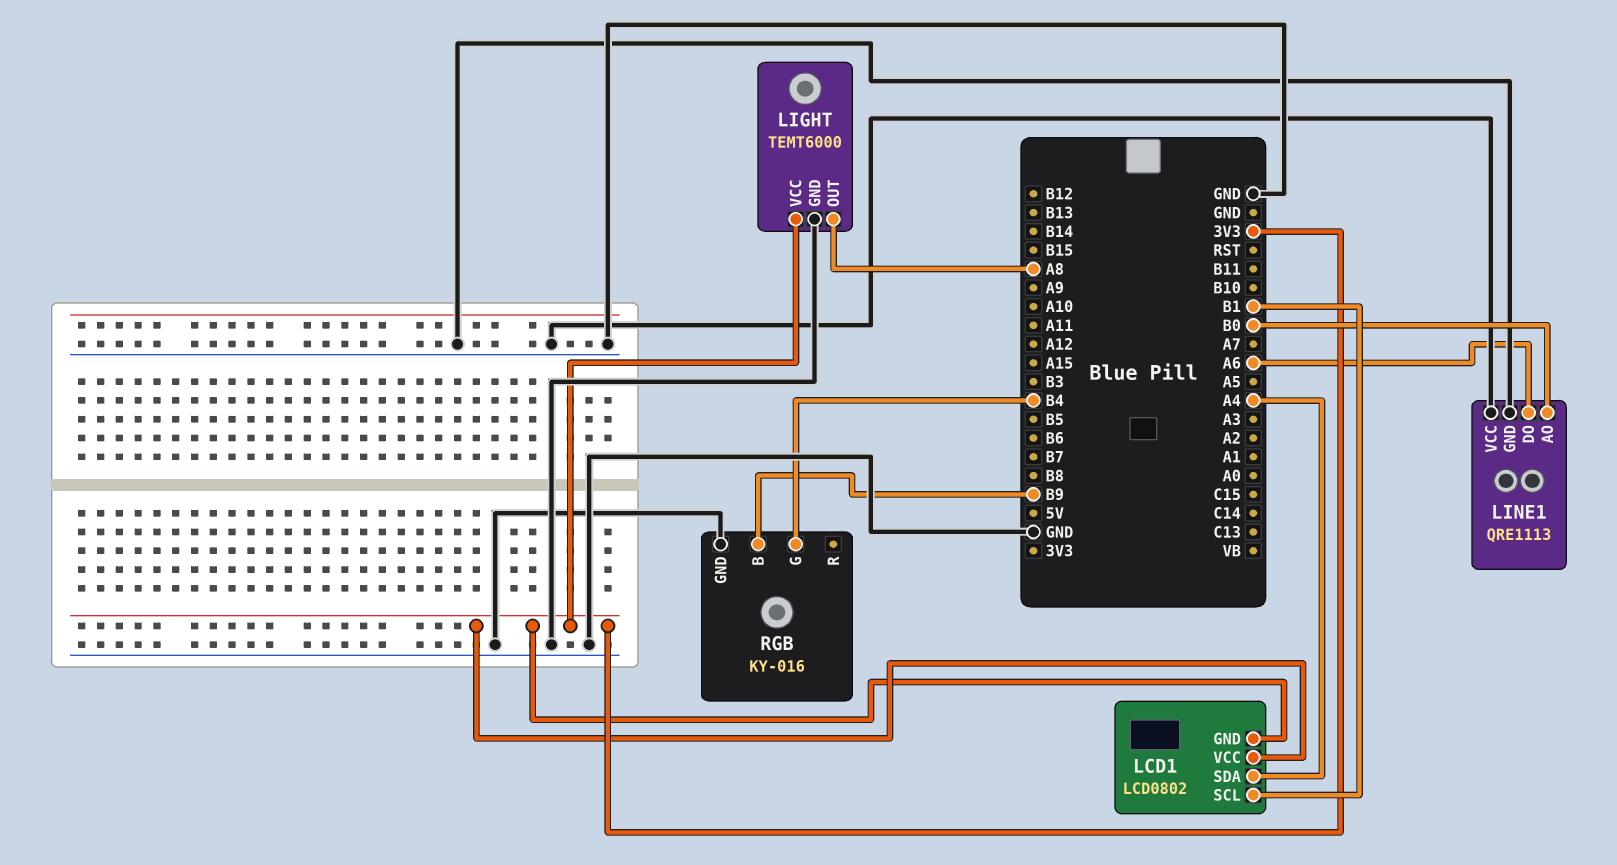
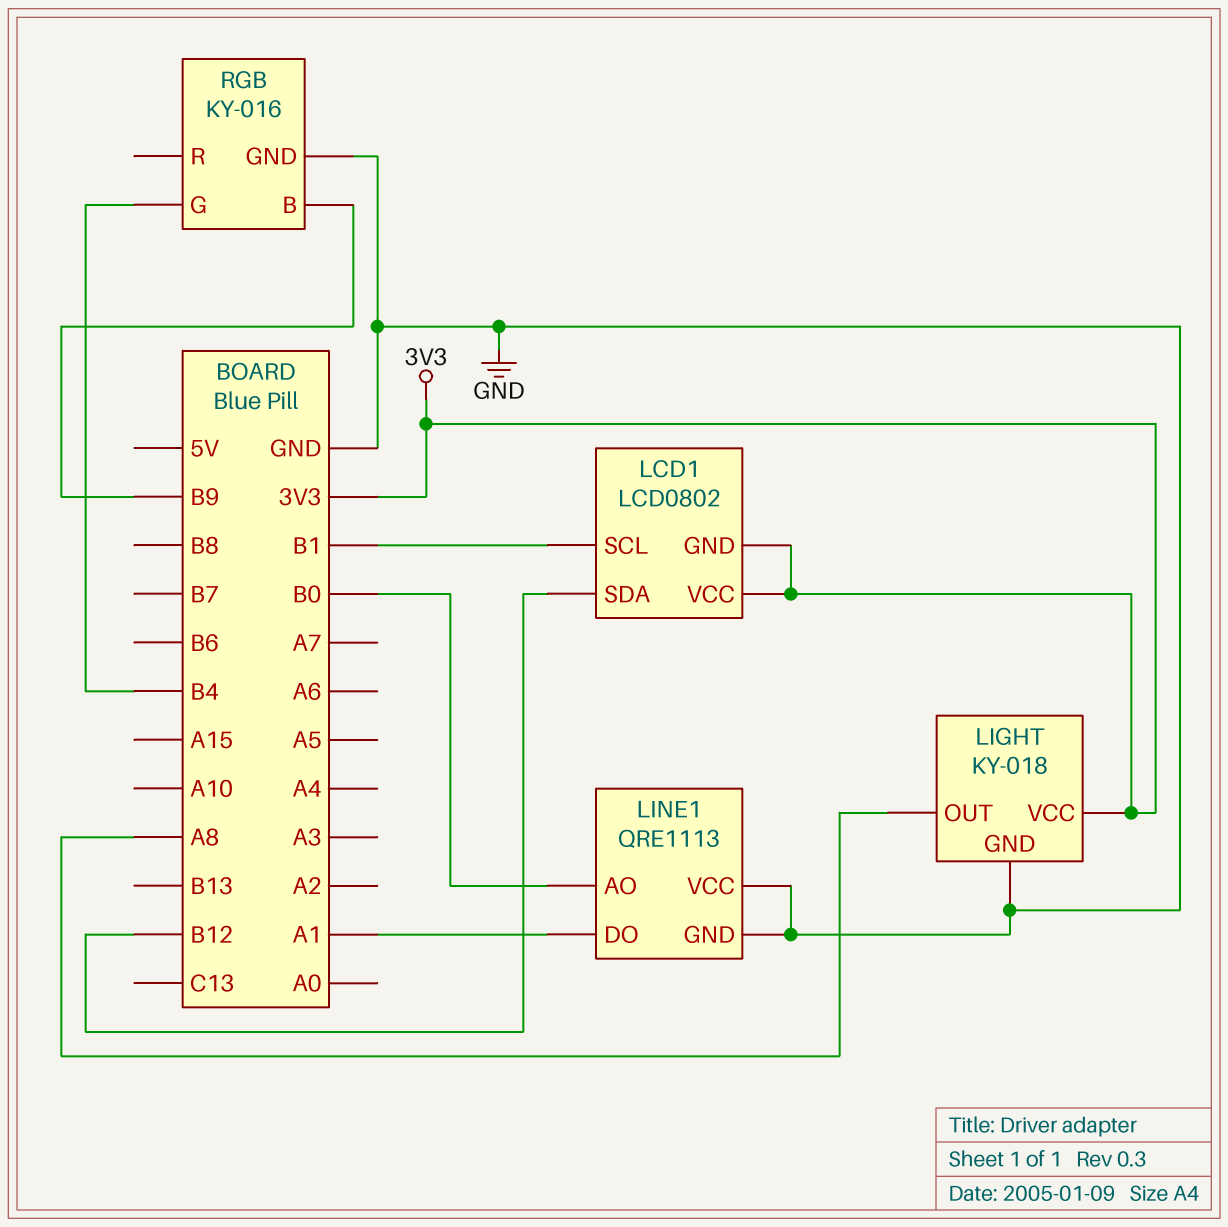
LCD1 pin SDA: A4 -> B12
LIGHT: TEMT6000 -> KY-018
LINE1 pin DO: A6 -> A1

